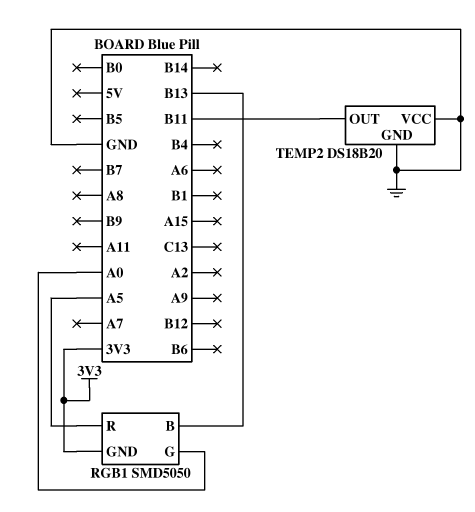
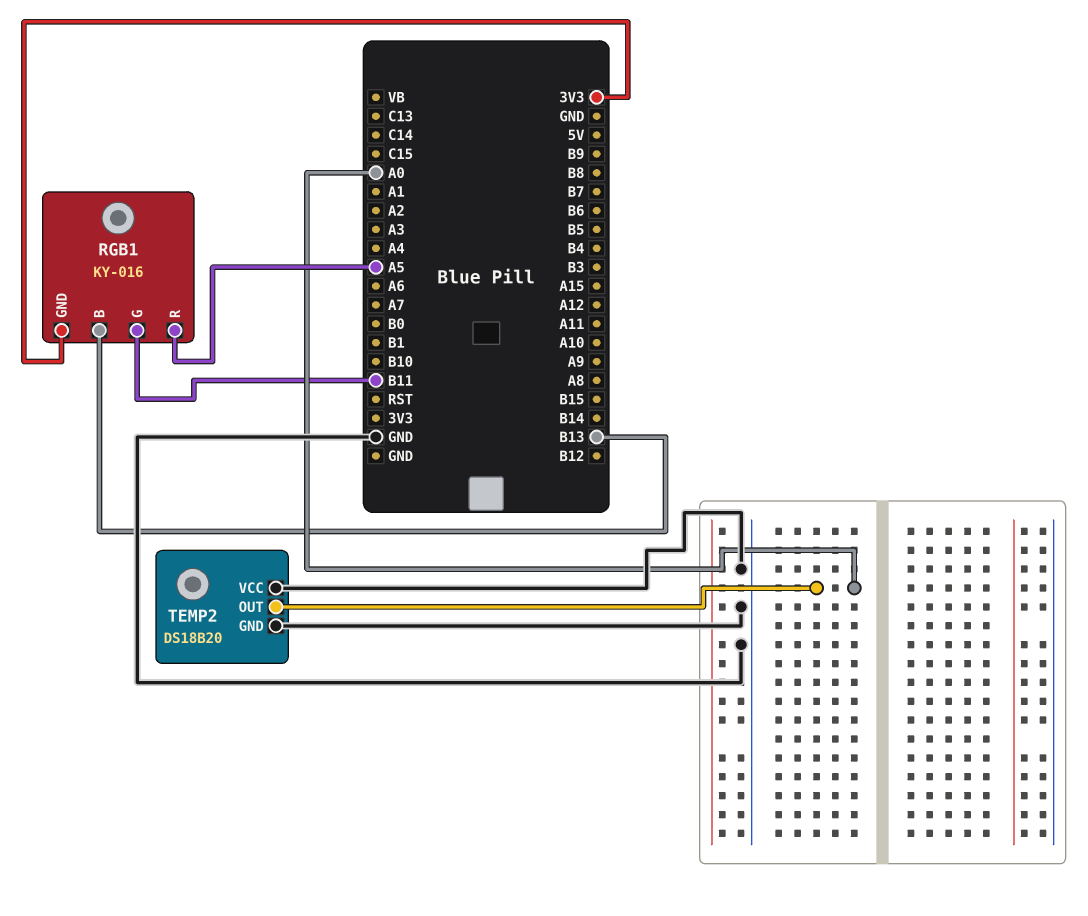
RGB1: SMD5050 -> KY-016
RGB1 pin G: A0 -> B11
TEMP2 pin OUT: B11 -> A0

